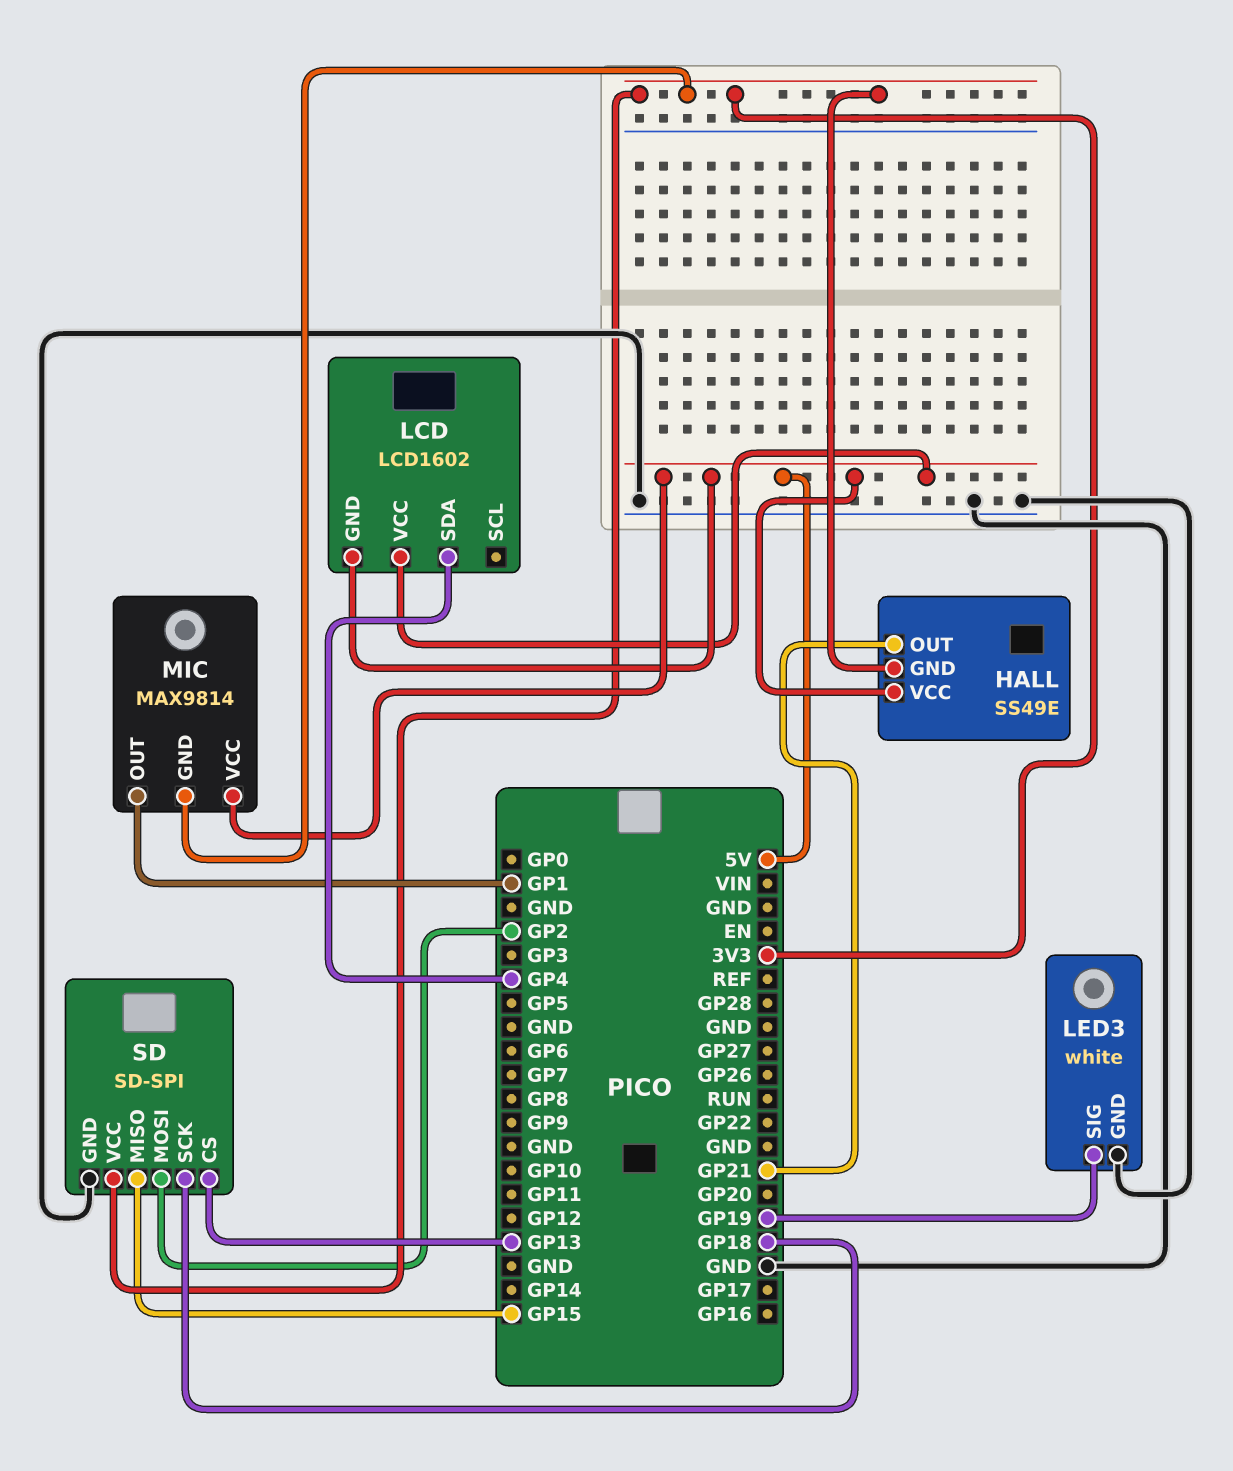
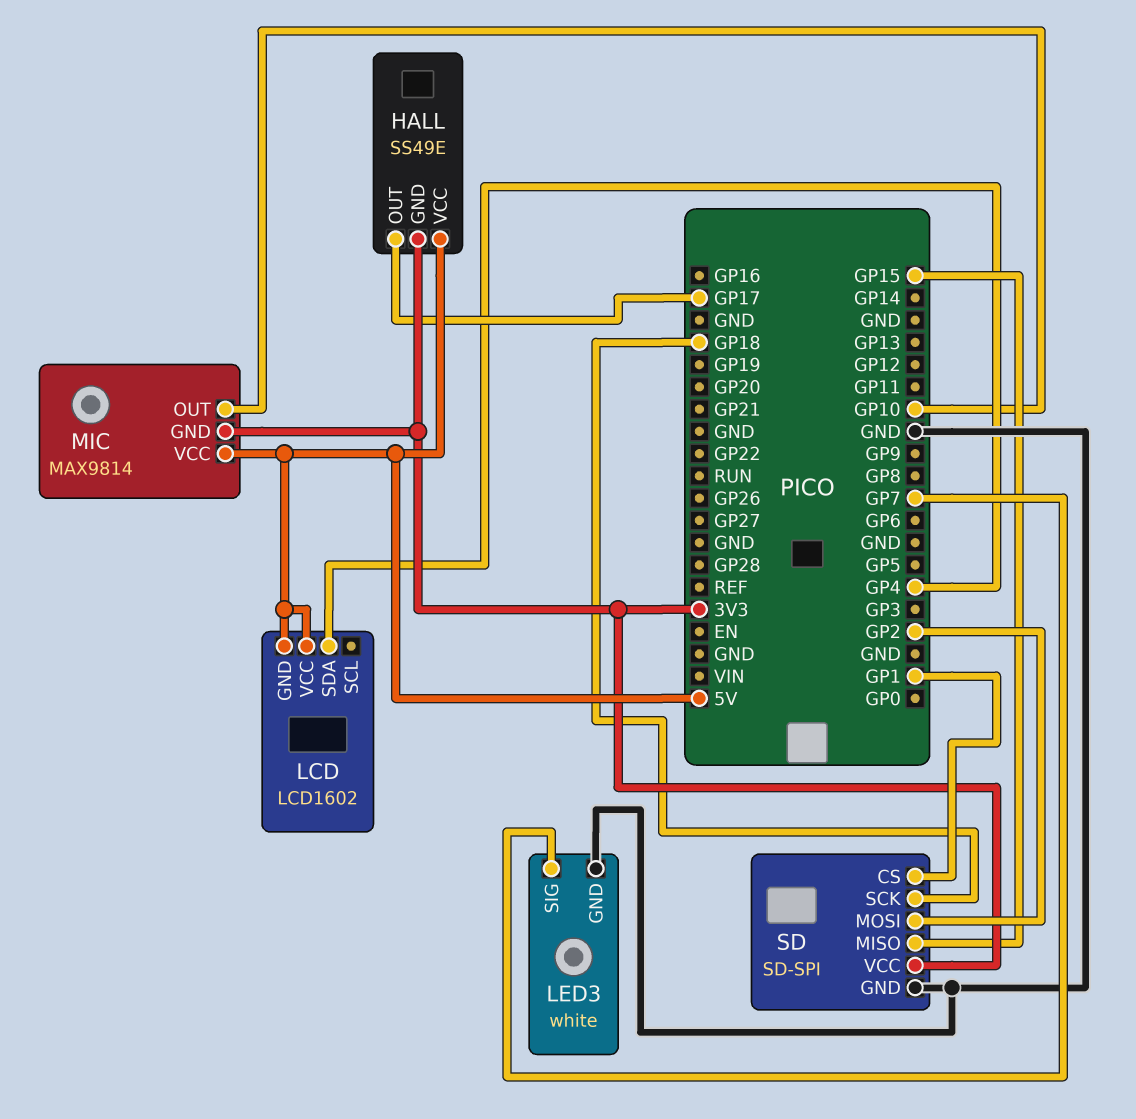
HALL pin OUT: GP21 -> GP17
LED3 pin SIG: GP19 -> GP7
MIC pin OUT: GP1 -> GP10
SD pin CS: GP13 -> GP1

